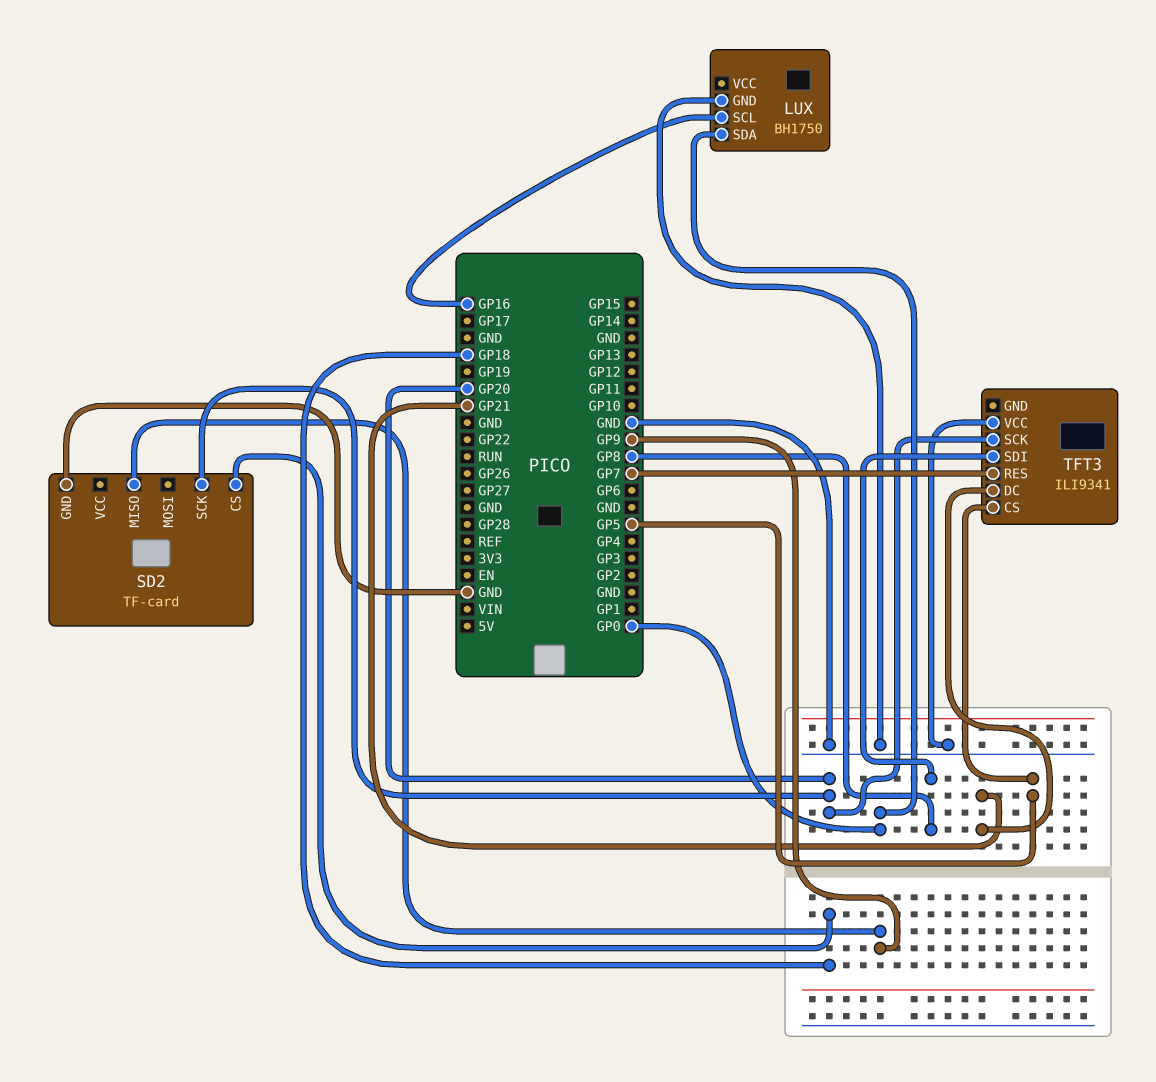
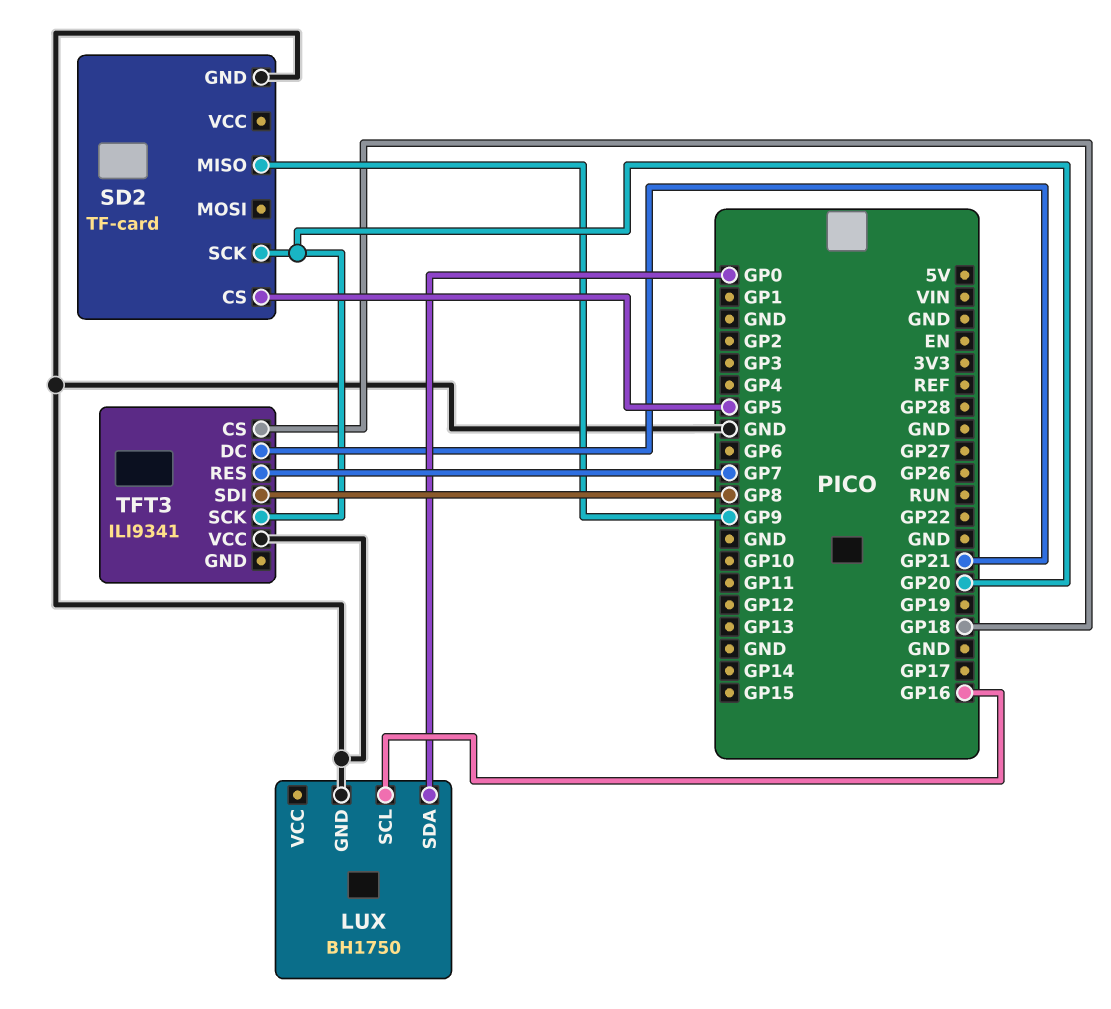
SD2 pin CS: GP18 -> GP5
TFT3 pin CS: GP5 -> GP18

